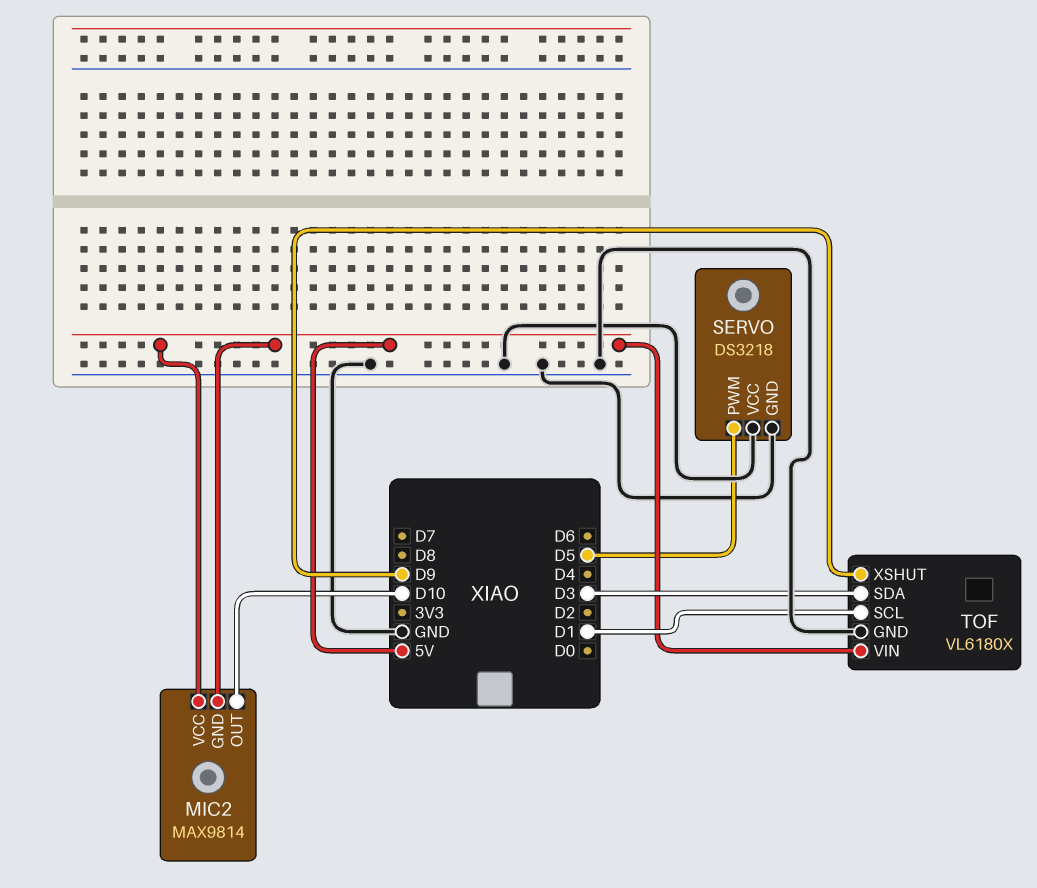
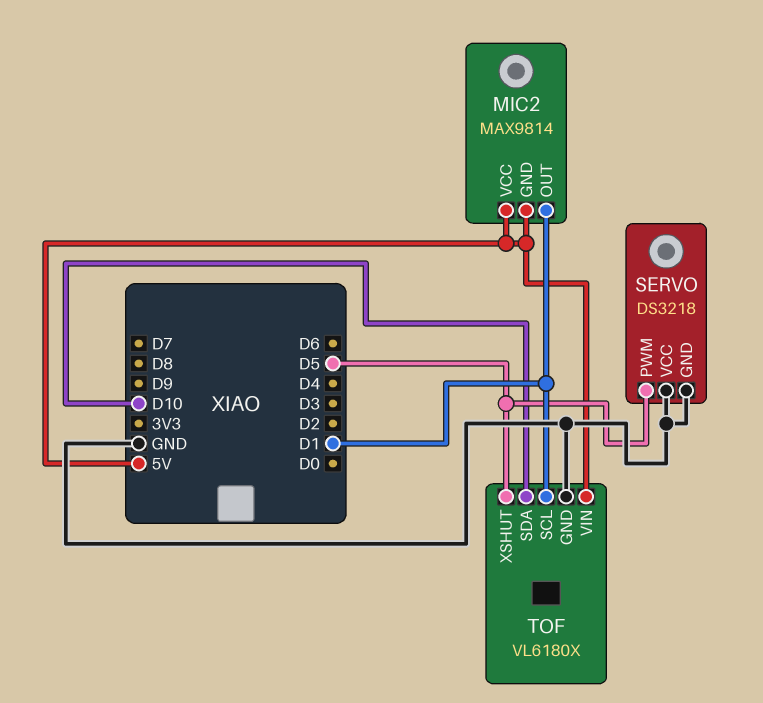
MIC2 pin OUT: D10 -> D1
TOF pin SDA: D3 -> D10
TOF pin XSHUT: D9 -> D5

